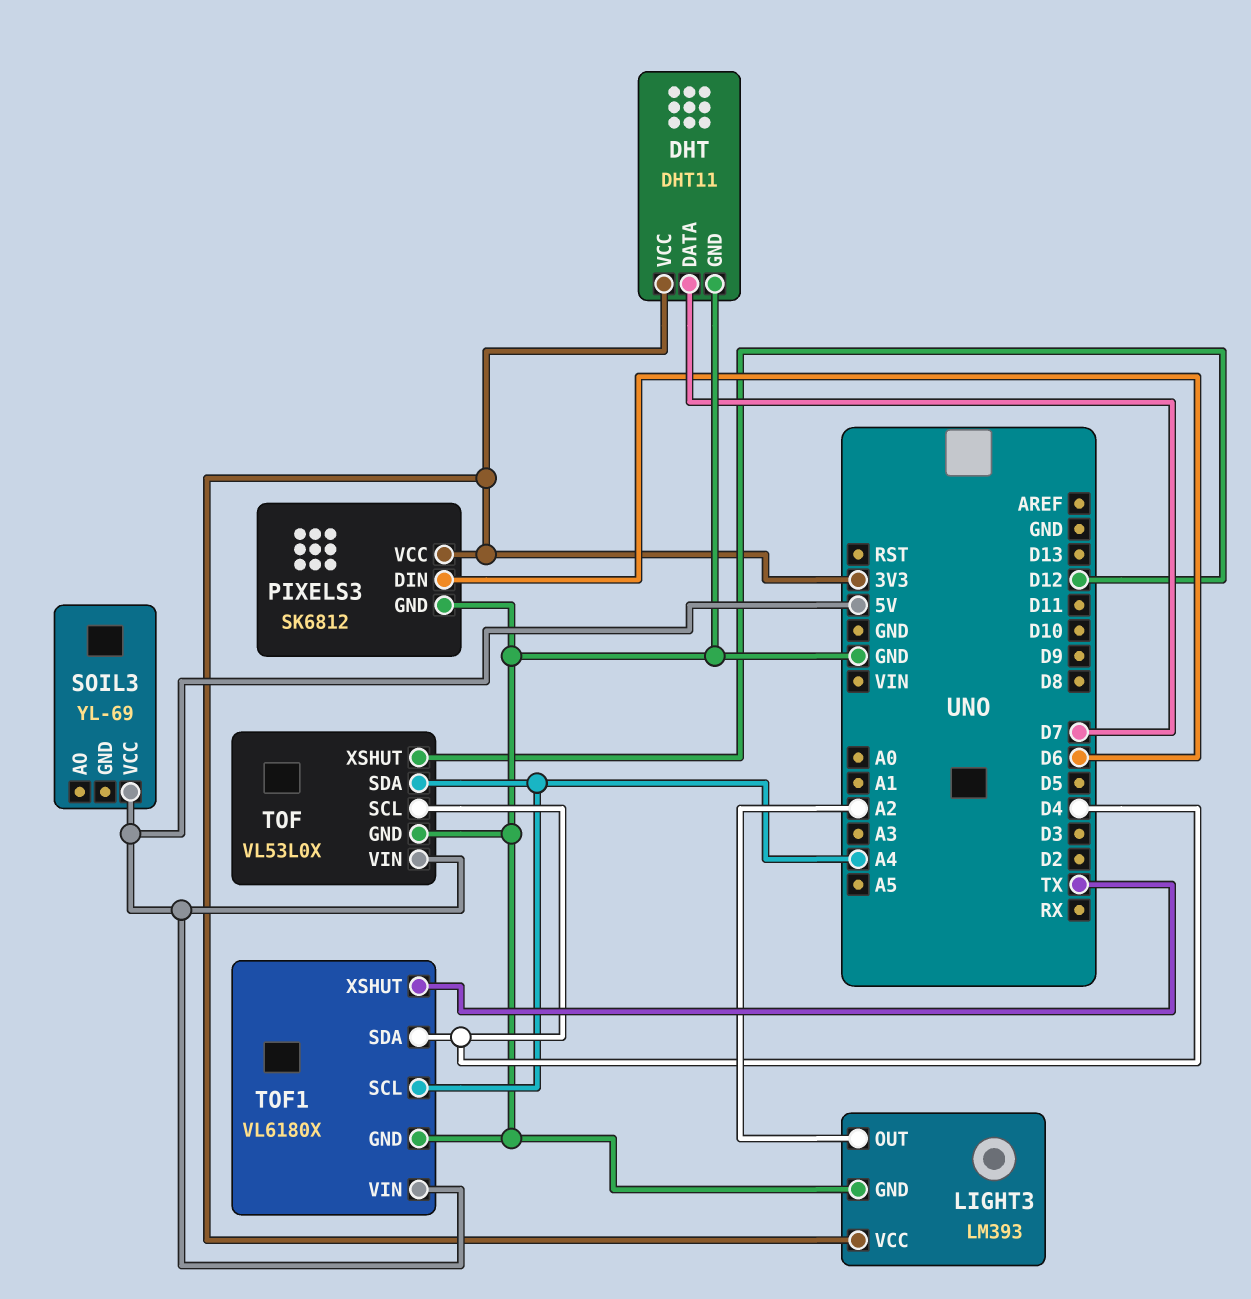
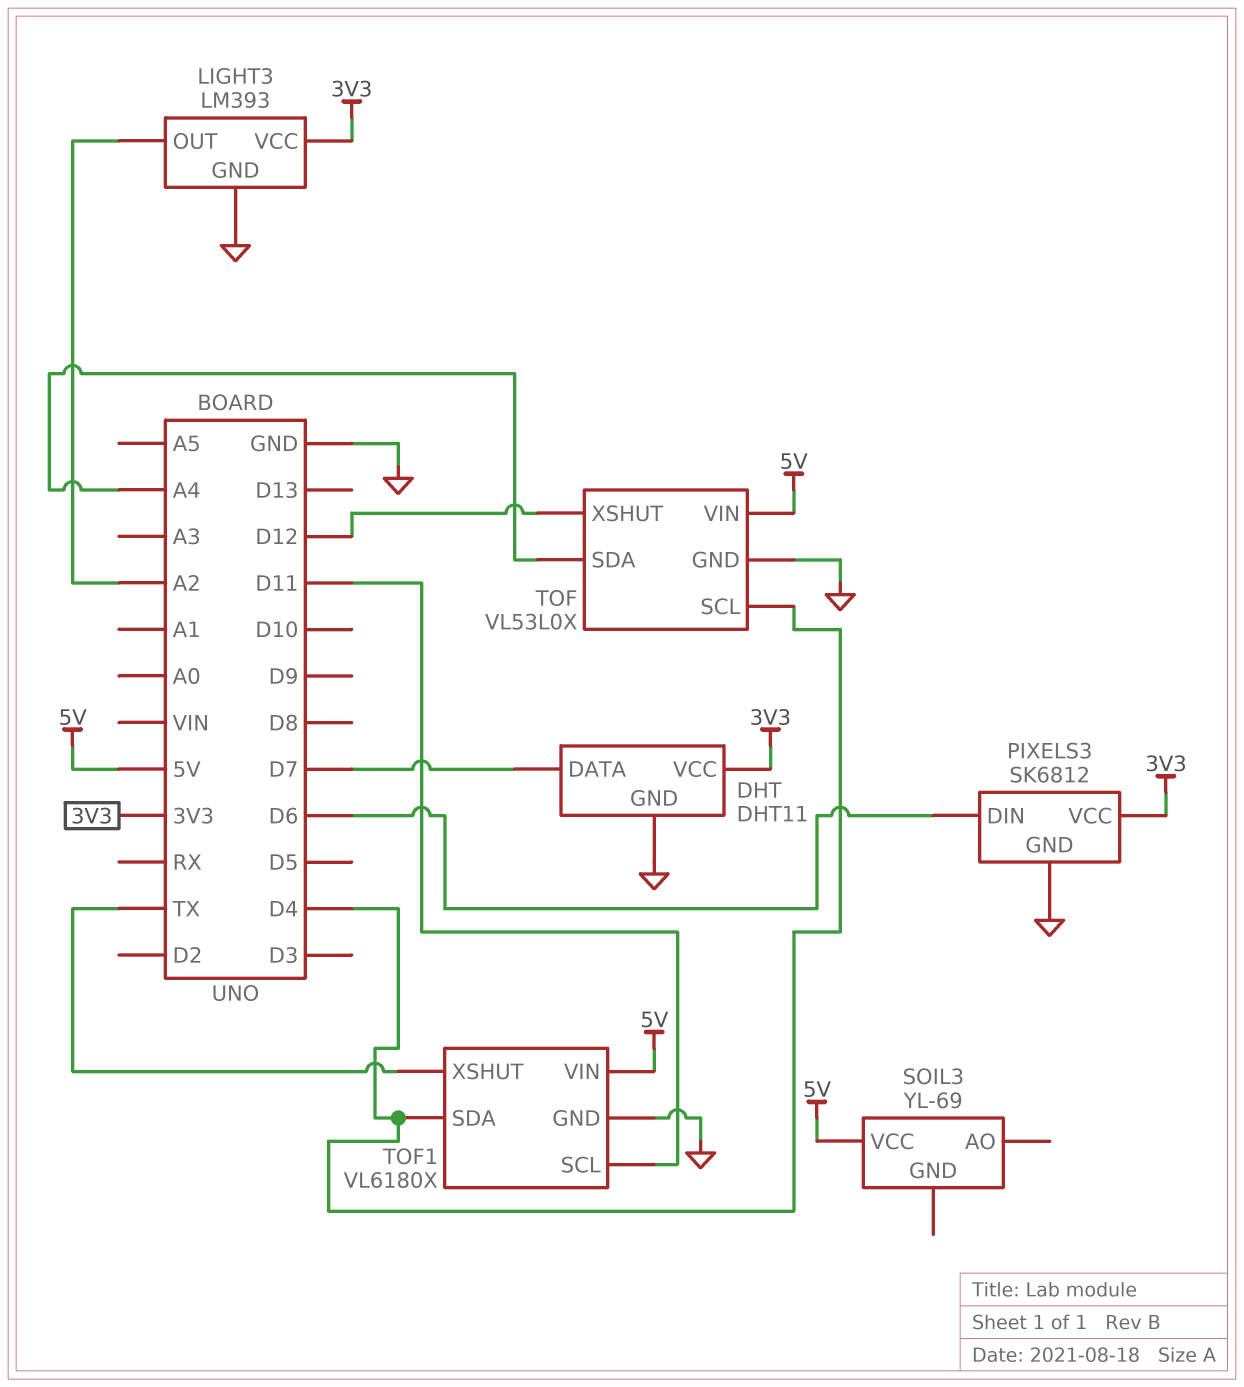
TOF1 pin SCL: A4 -> D11

